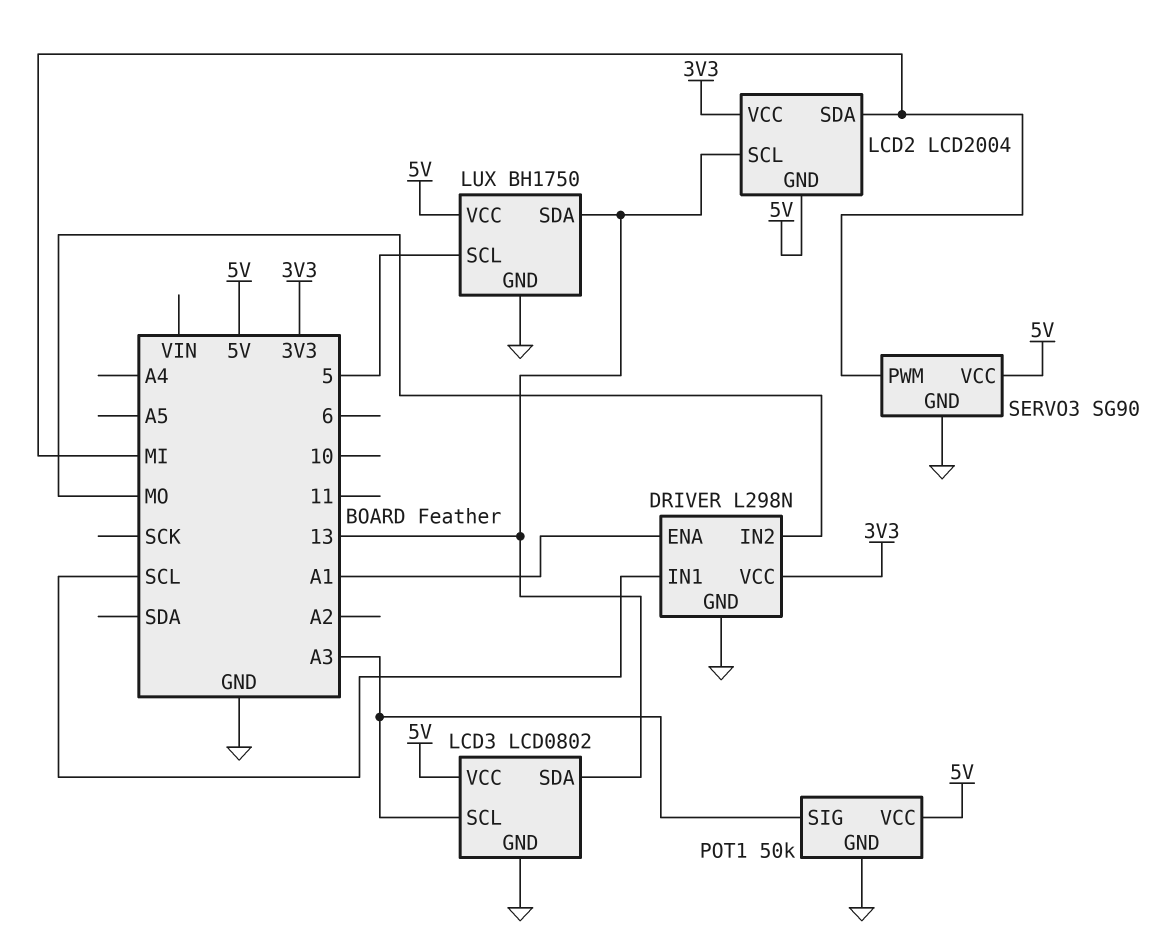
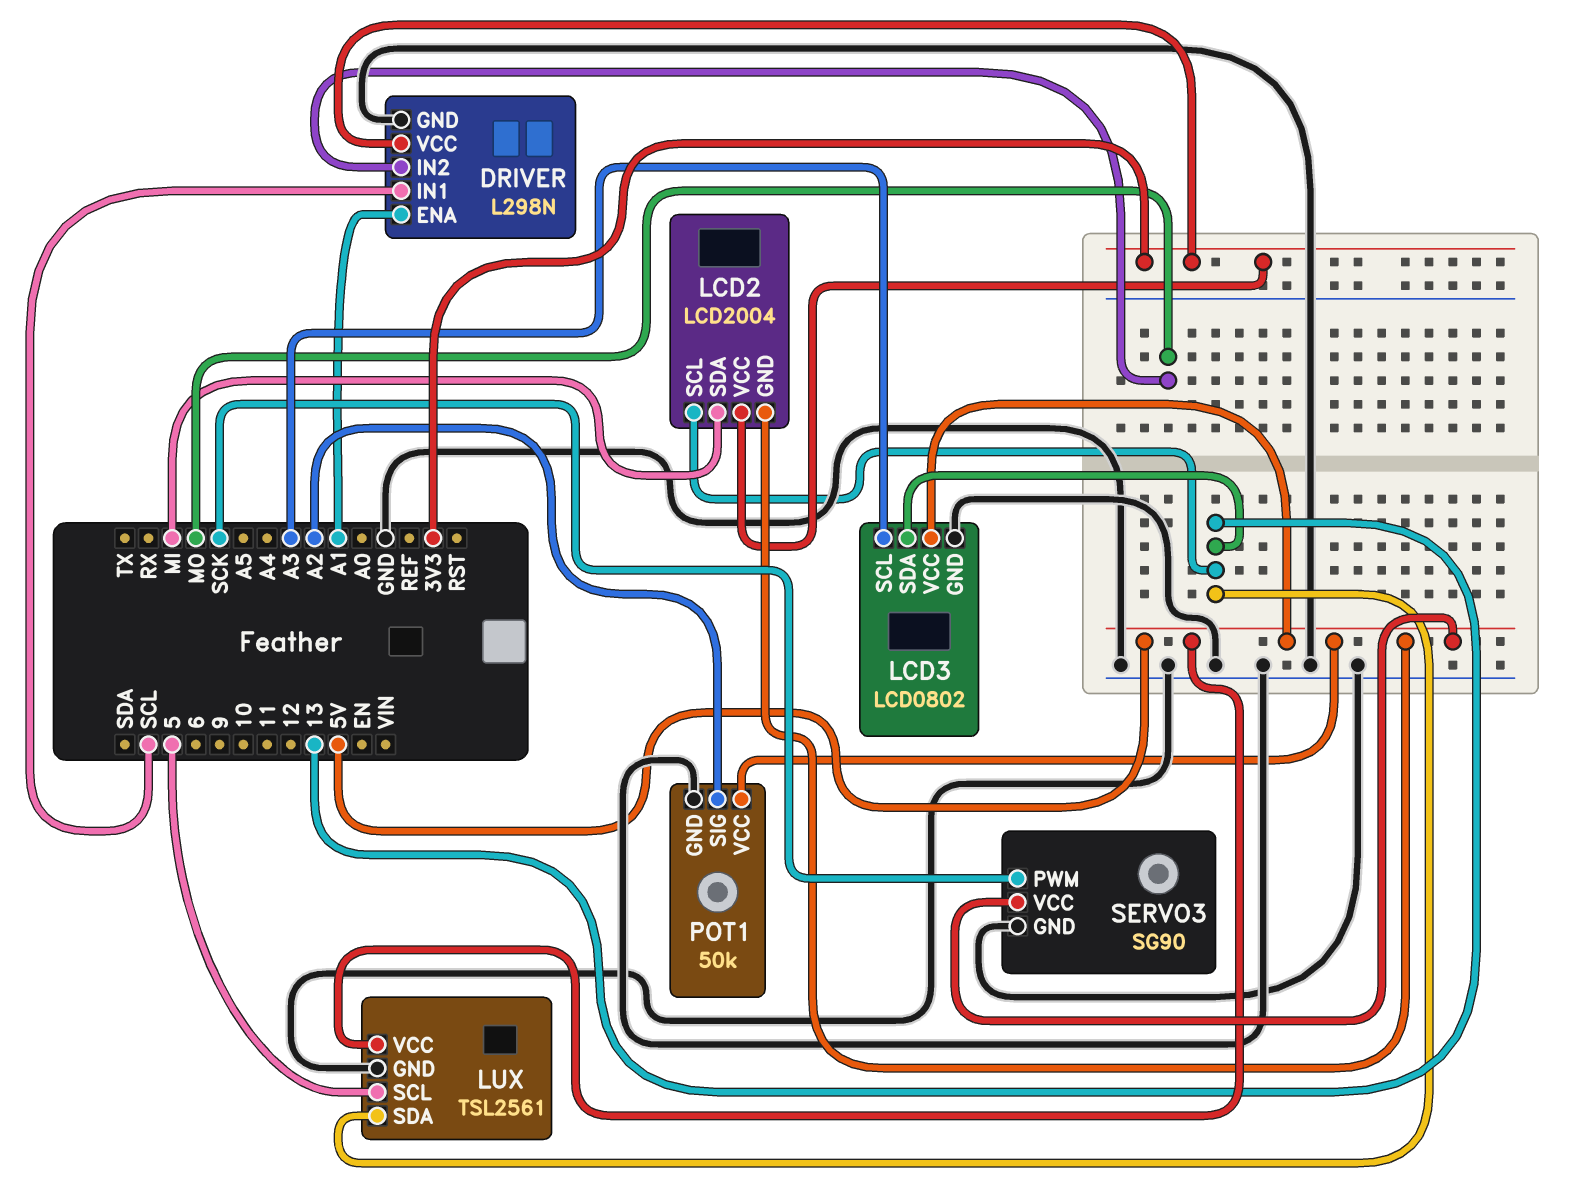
LUX: BH1750 -> TSL2561
POT1 pin SIG: A3 -> A2
SERVO3 pin PWM: MI -> SCK

